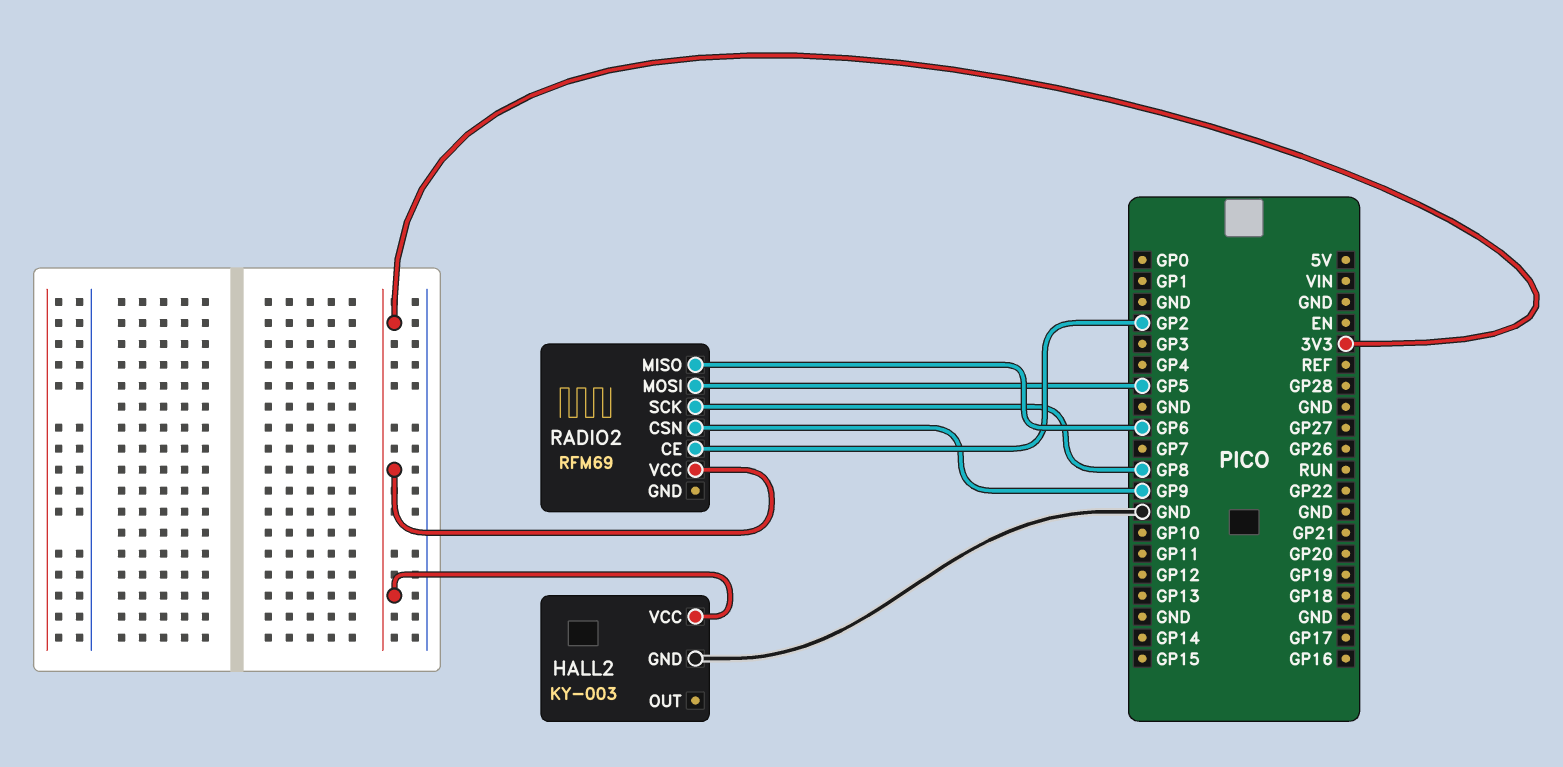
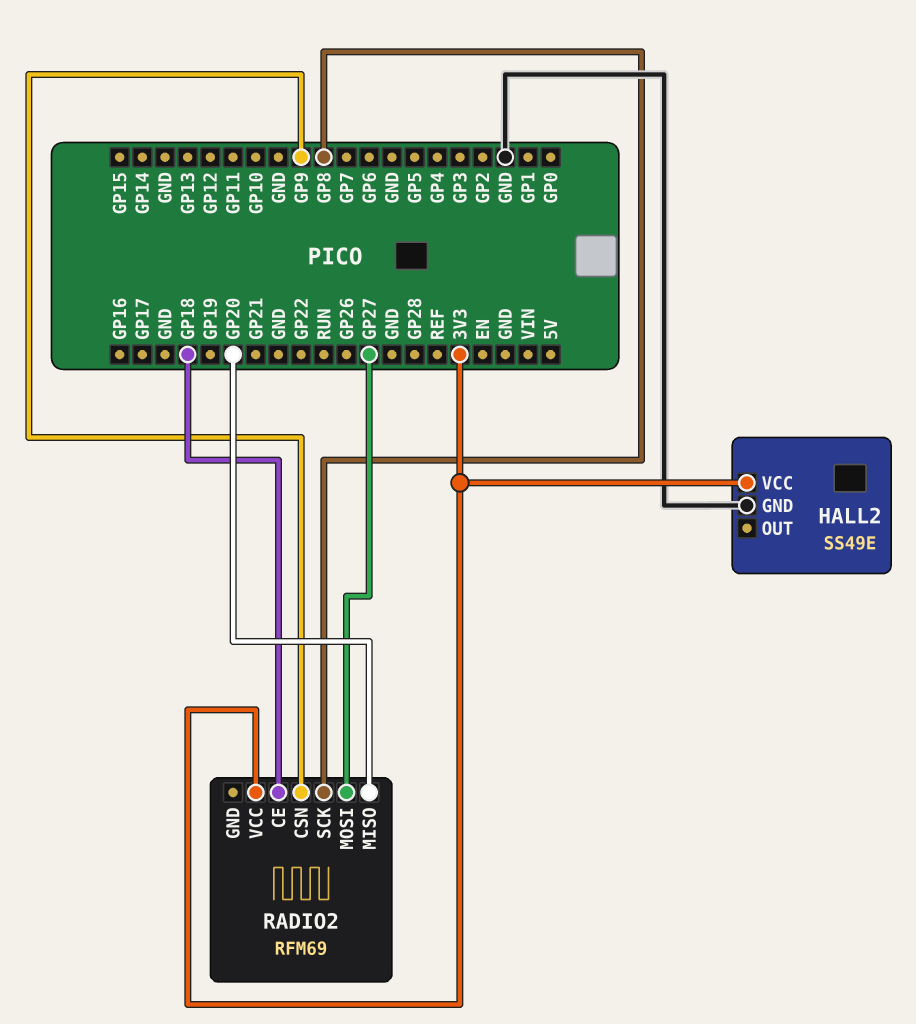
HALL2: KY-003 -> SS49E
RADIO2 pin CE: GP2 -> GP18
RADIO2 pin MISO: GP6 -> GP20
RADIO2 pin MOSI: GP5 -> GP27

